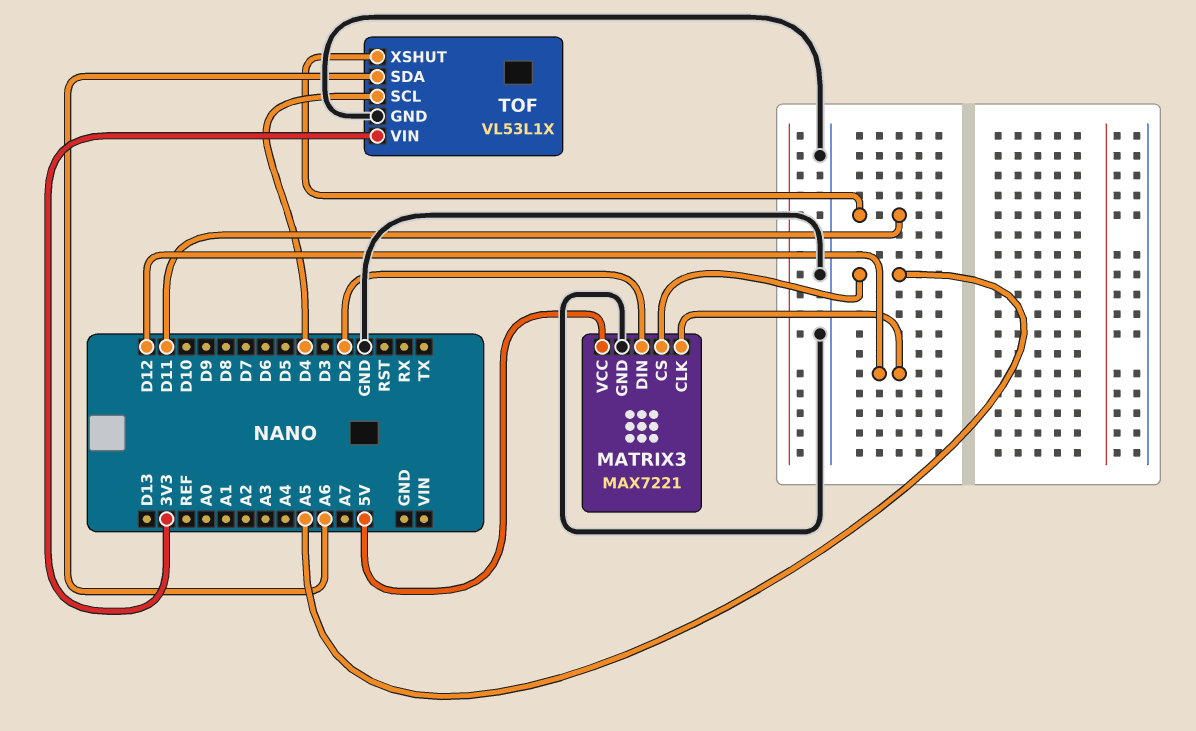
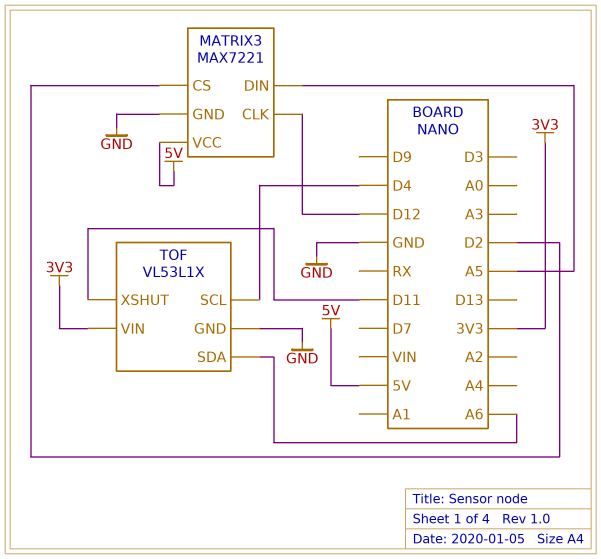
MATRIX3 pin CS: A5 -> D2
MATRIX3 pin DIN: D2 -> A5

